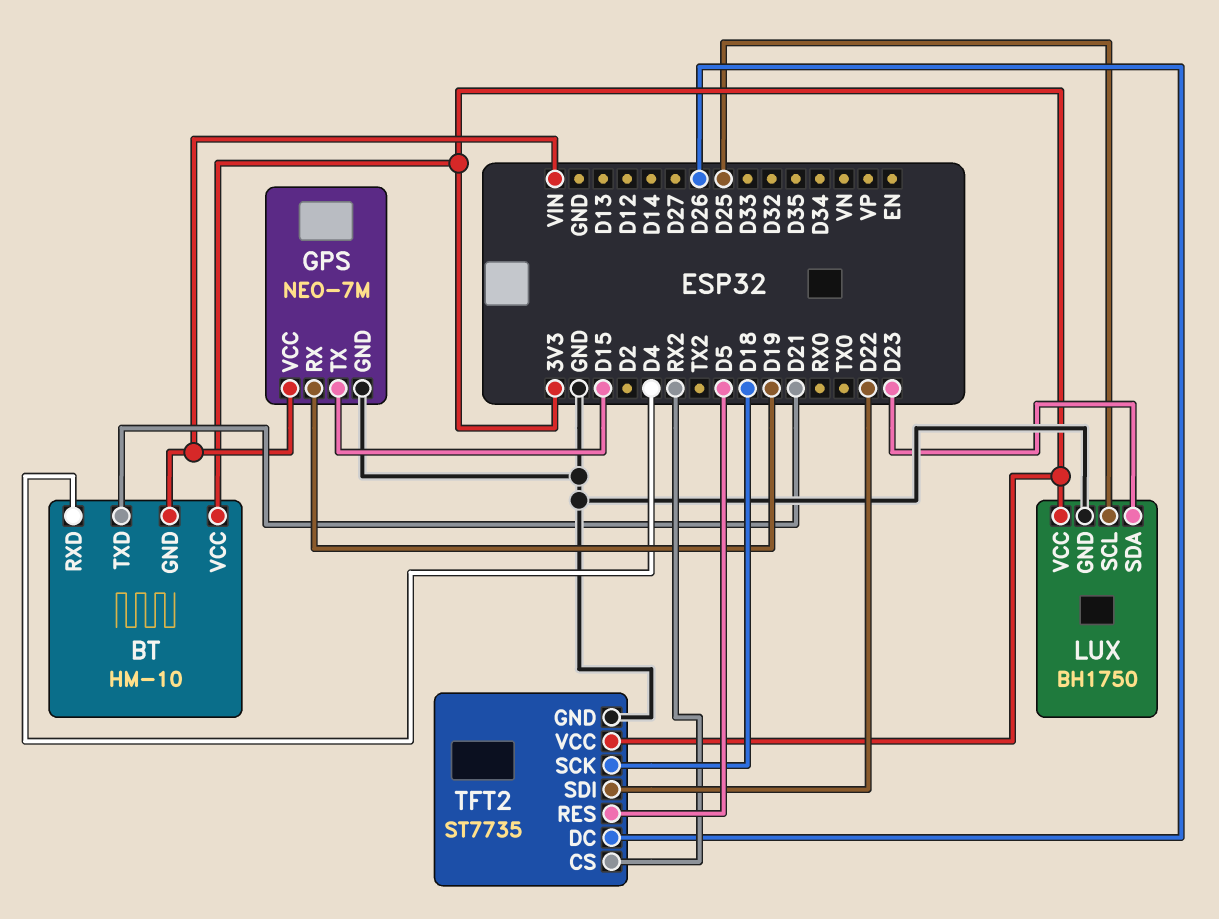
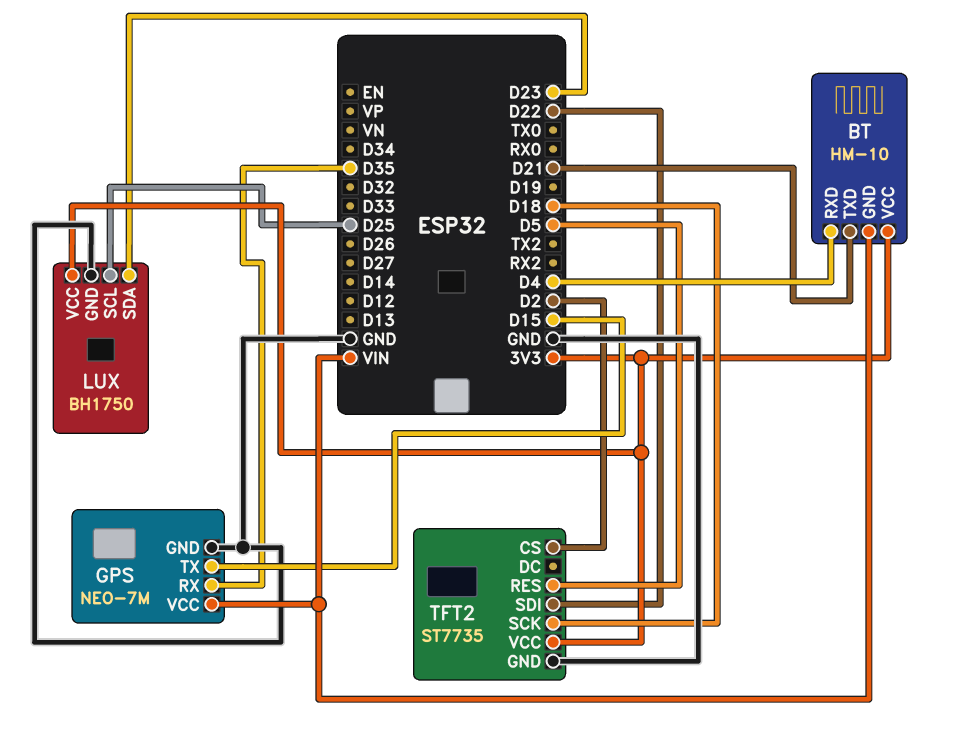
GPS pin RX: D19 -> D35
TFT2 pin CS: RX2 -> D2
TFT2 pin DC: D26 -> none

